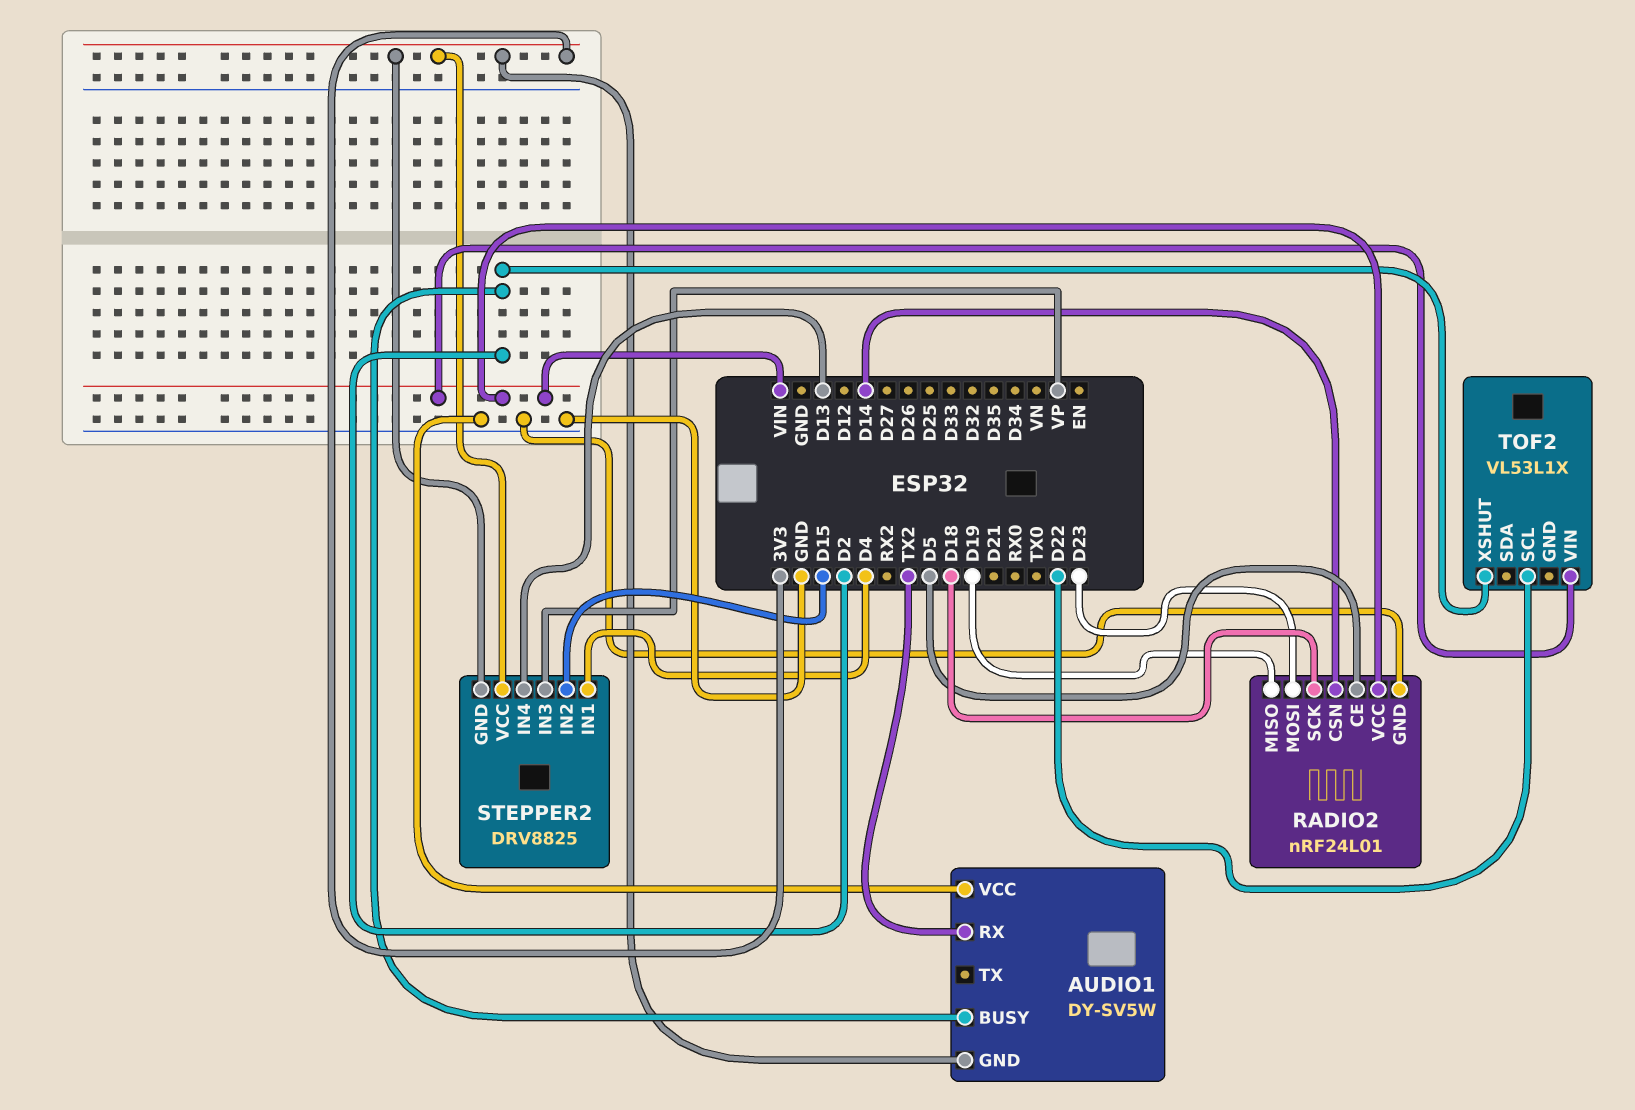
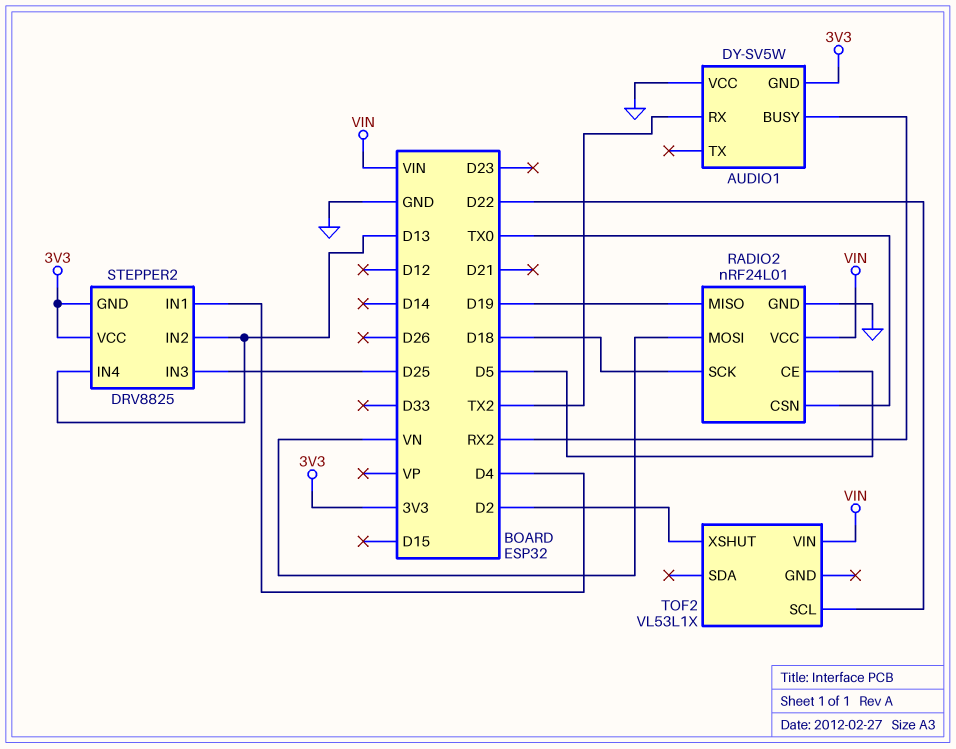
AUDIO1 pin BUSY: D2 -> RX2
RADIO2 pin CSN: D14 -> TX0
RADIO2 pin MOSI: D23 -> VN
STEPPER2 pin IN2: D15 -> D13
STEPPER2 pin IN3: VP -> D25

